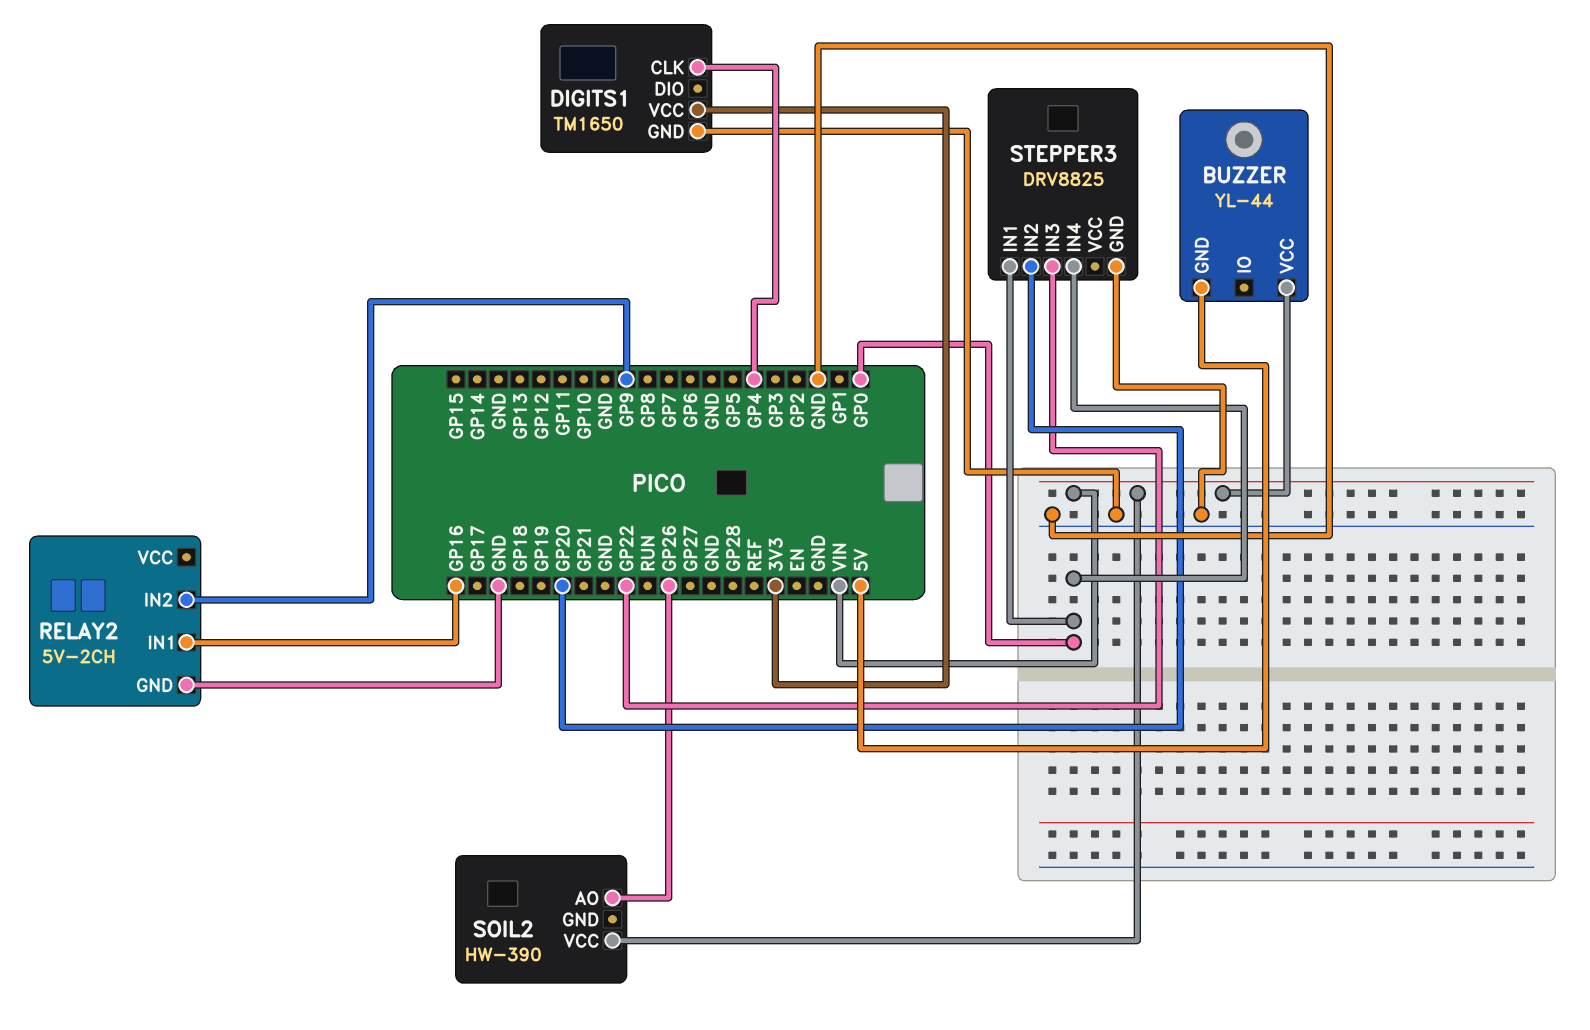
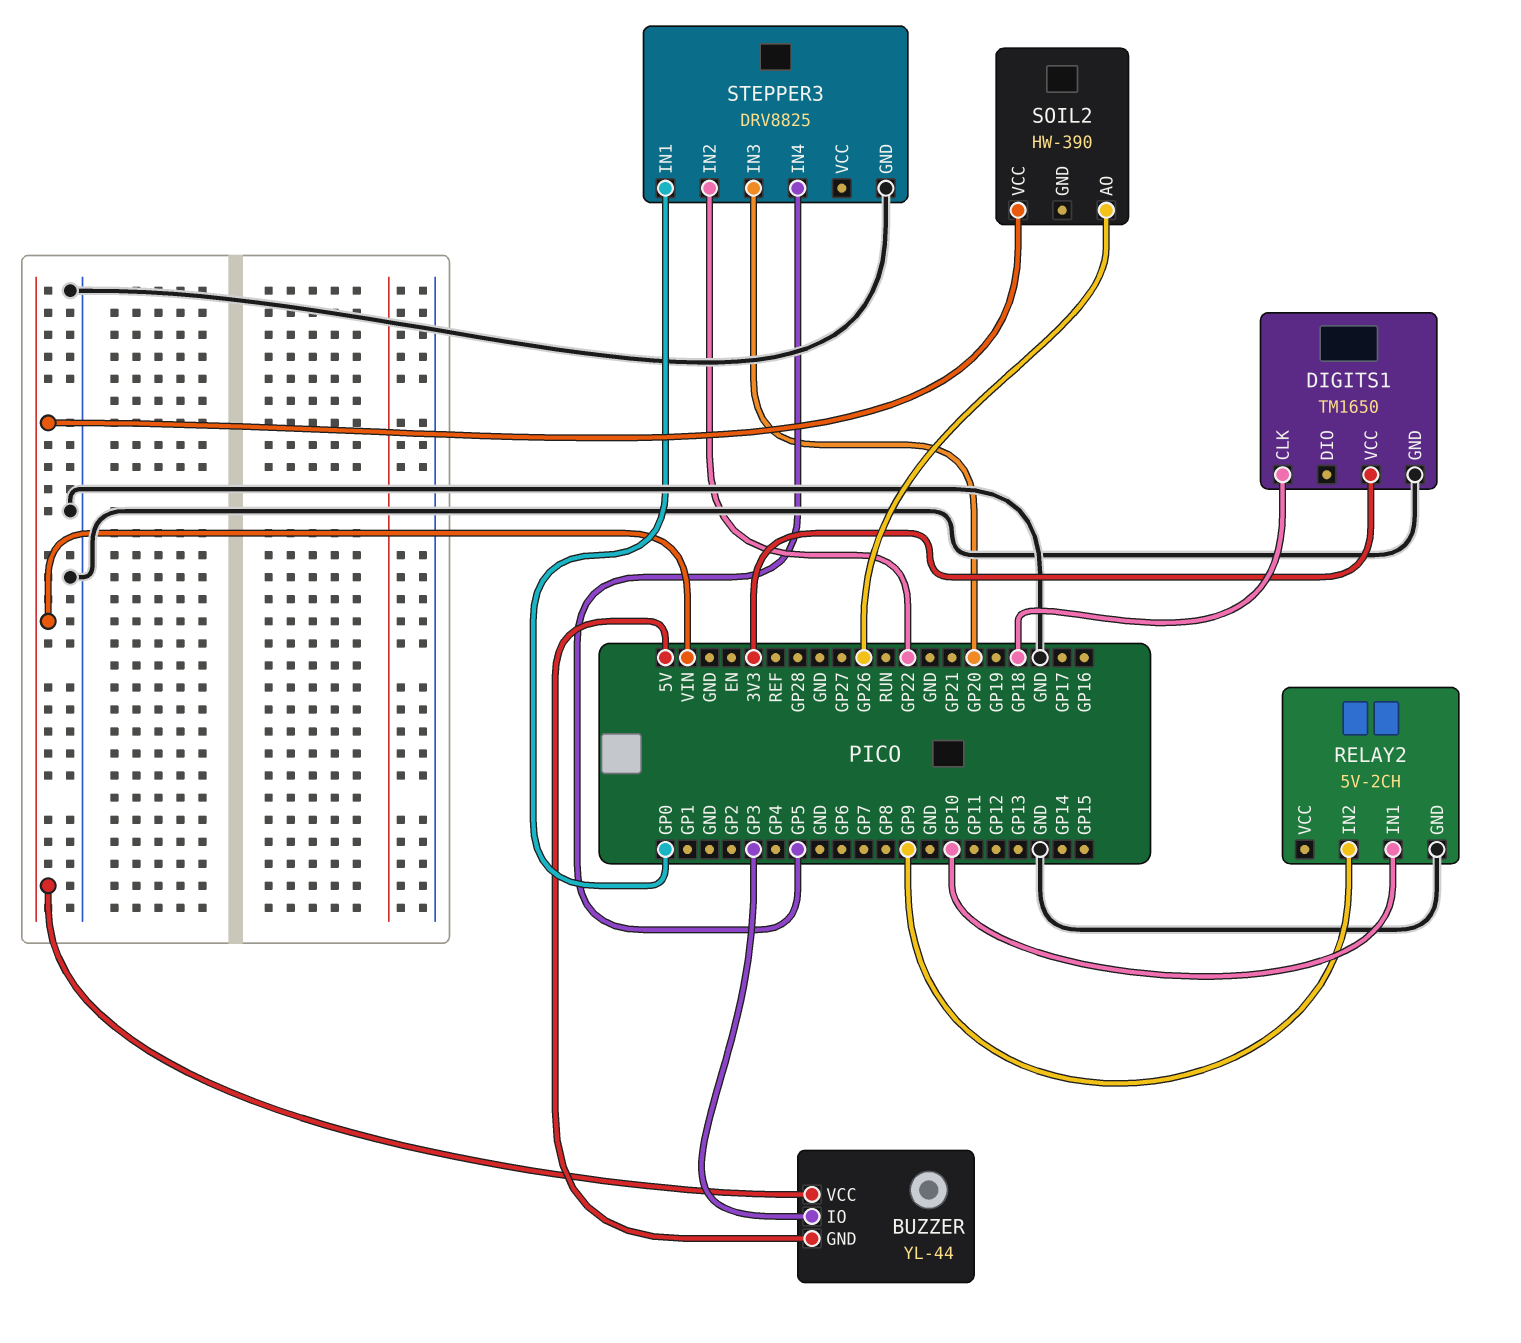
BUZZER pin IO: none -> GP3
DIGITS1 pin CLK: GP4 -> GP18
RELAY2 pin IN1: GP16 -> GP10
STEPPER3 pin IN2: GP20 -> GP22
STEPPER3 pin IN3: GP22 -> GP20
STEPPER3 pin IN4: GP0 -> GP5

